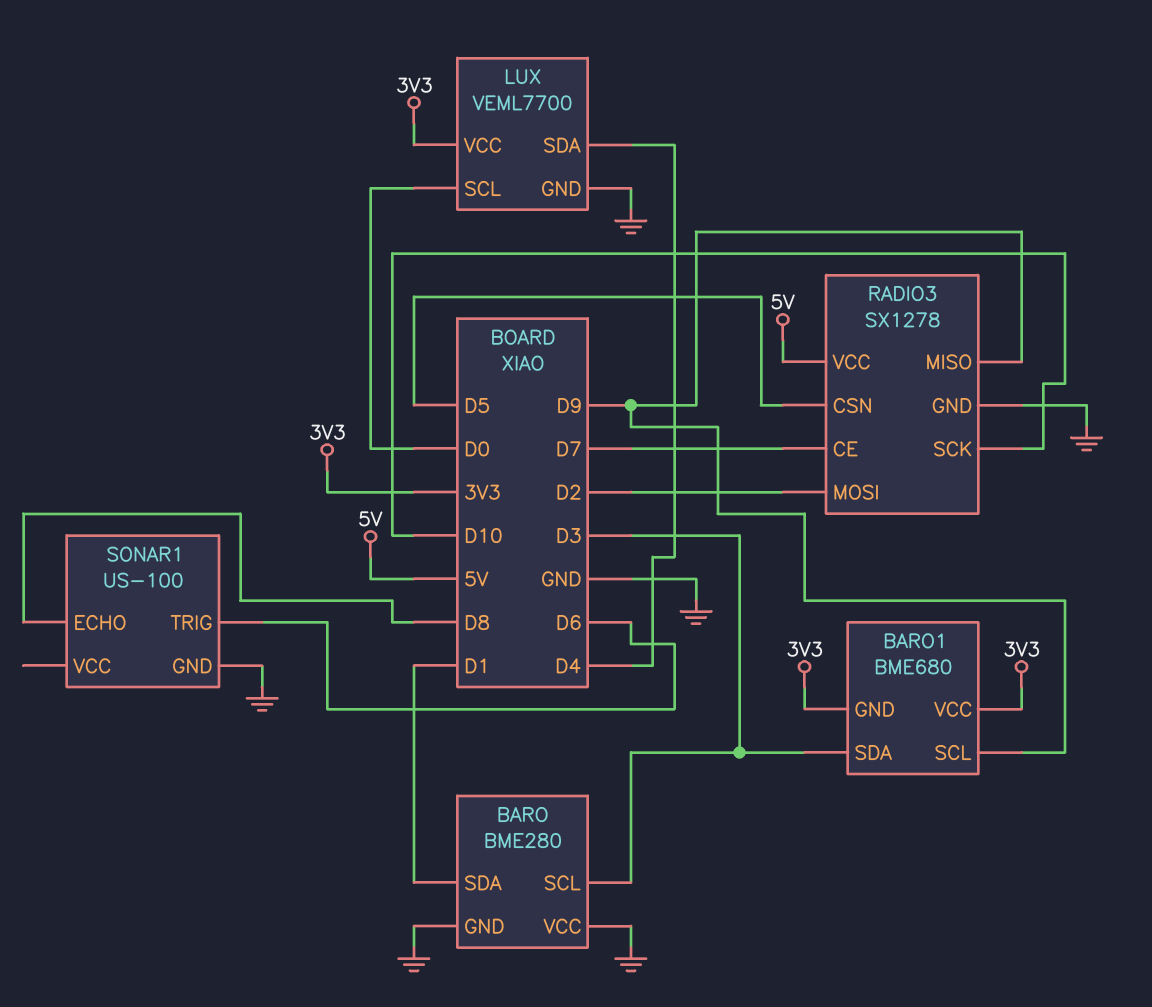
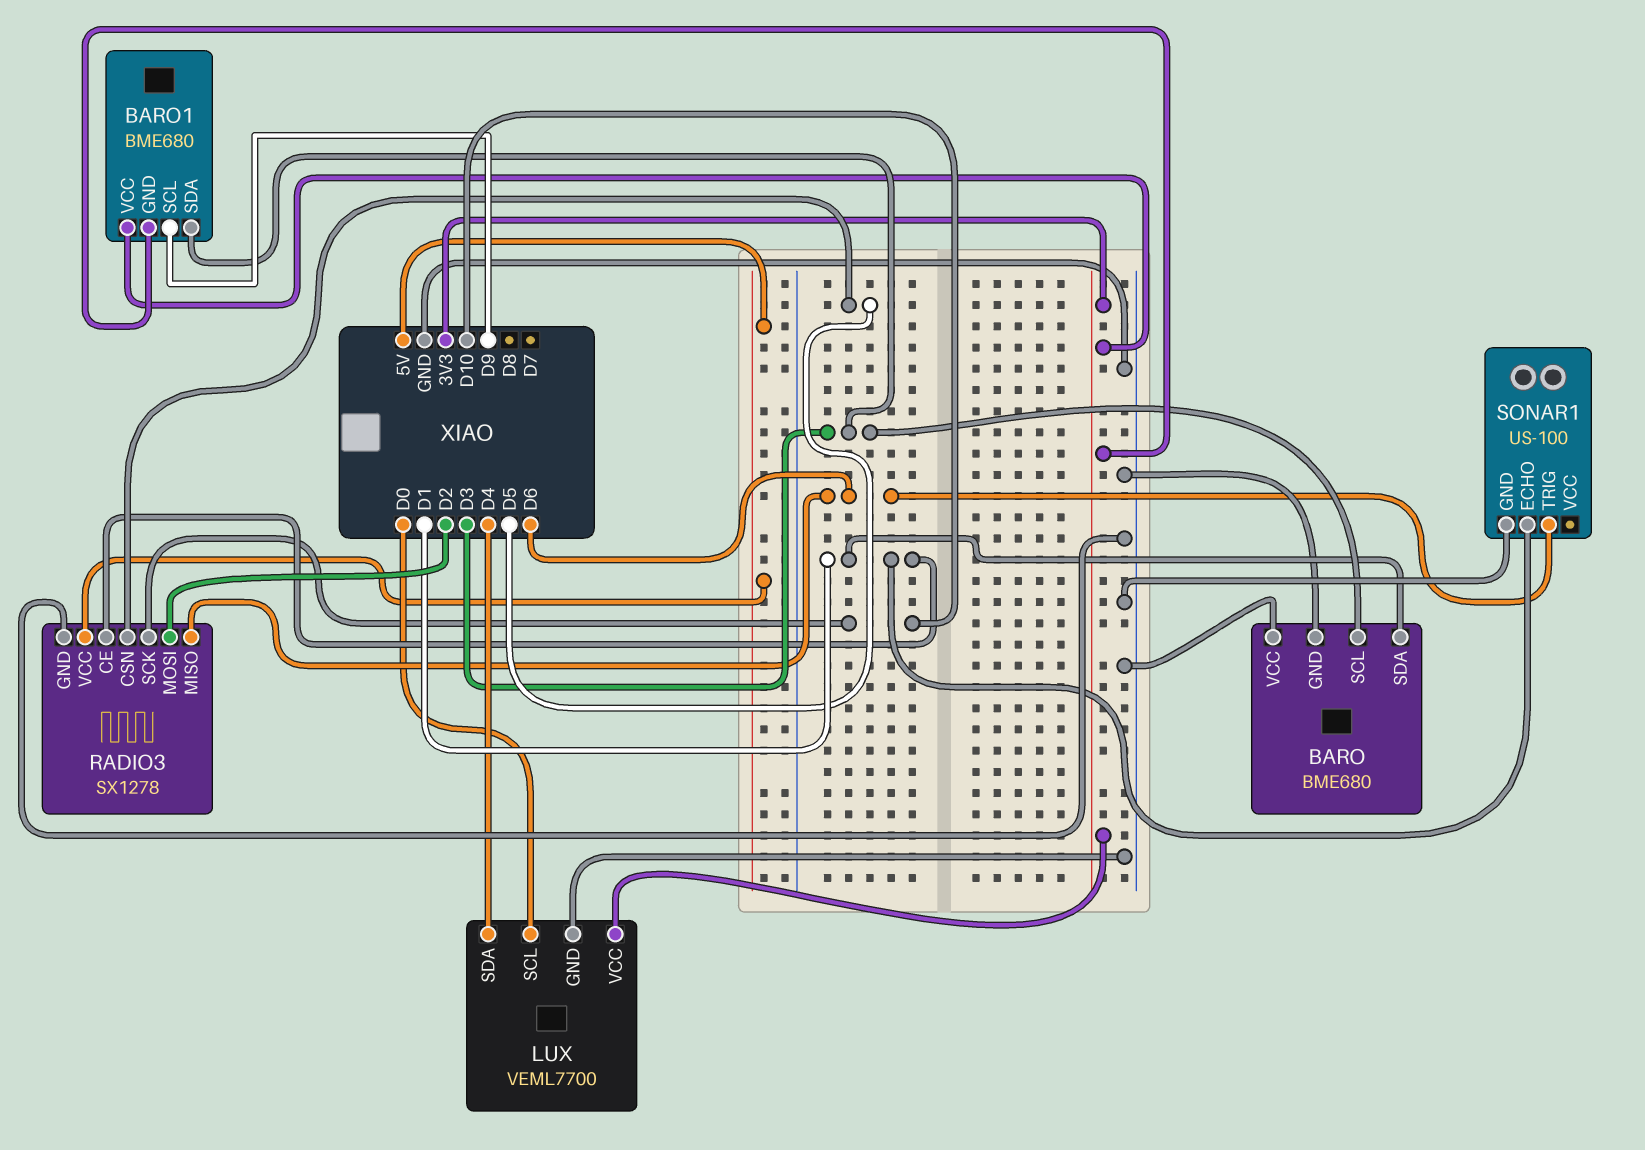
BARO: BME280 -> BME680
RADIO3 pin CE: D7 -> D1
RADIO3 pin MISO: D9 -> D6
SONAR1 pin ECHO: D8 -> D1

